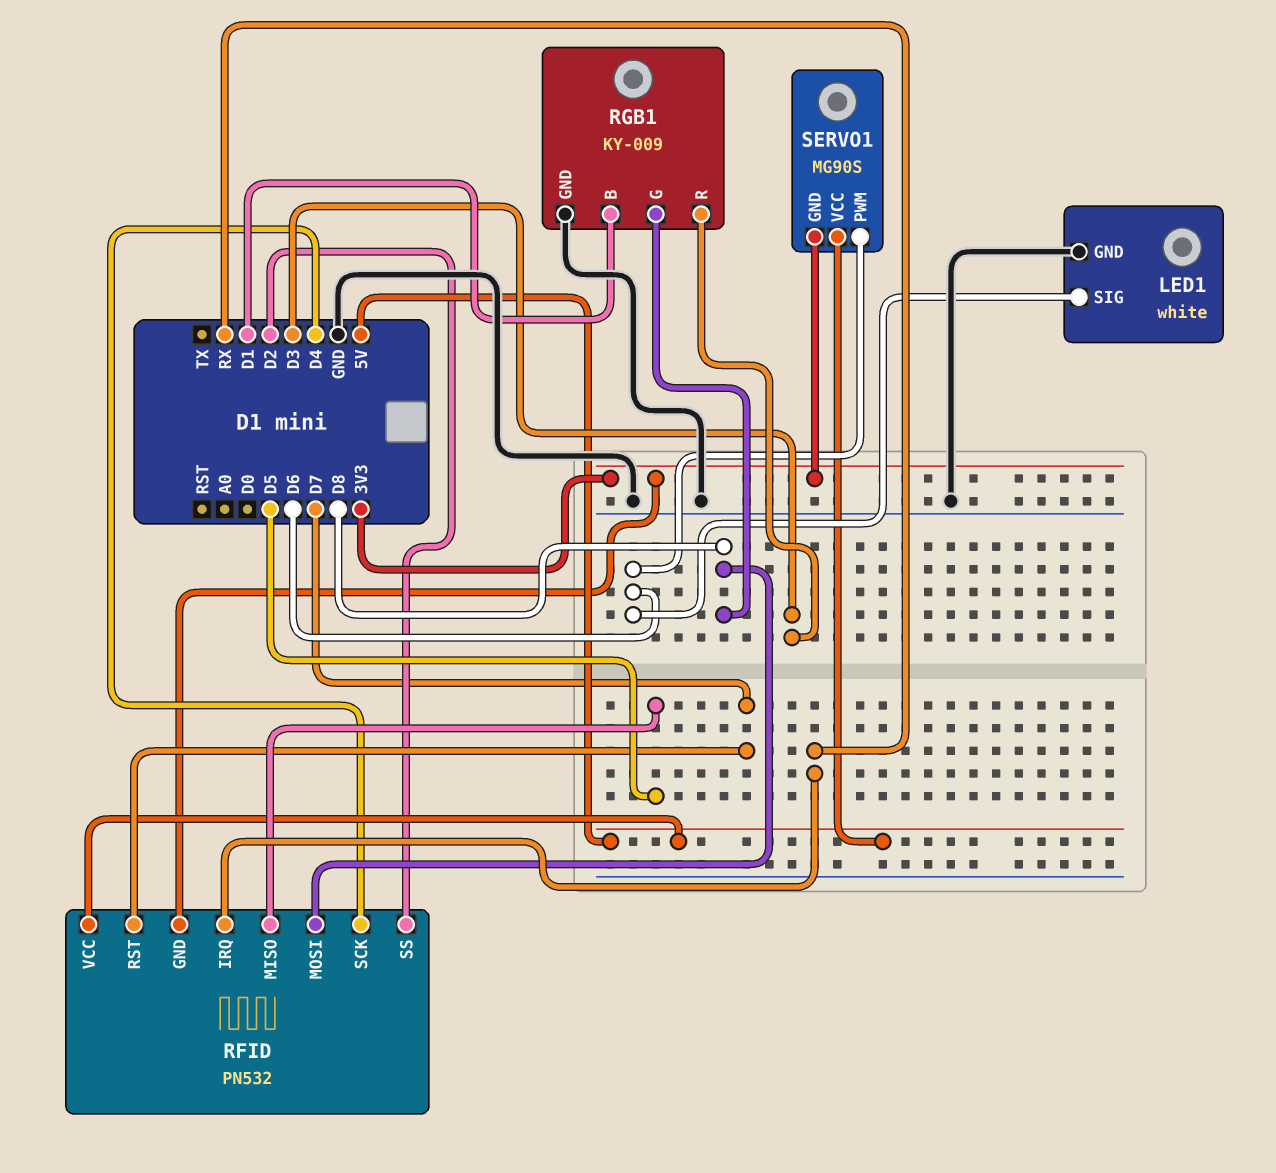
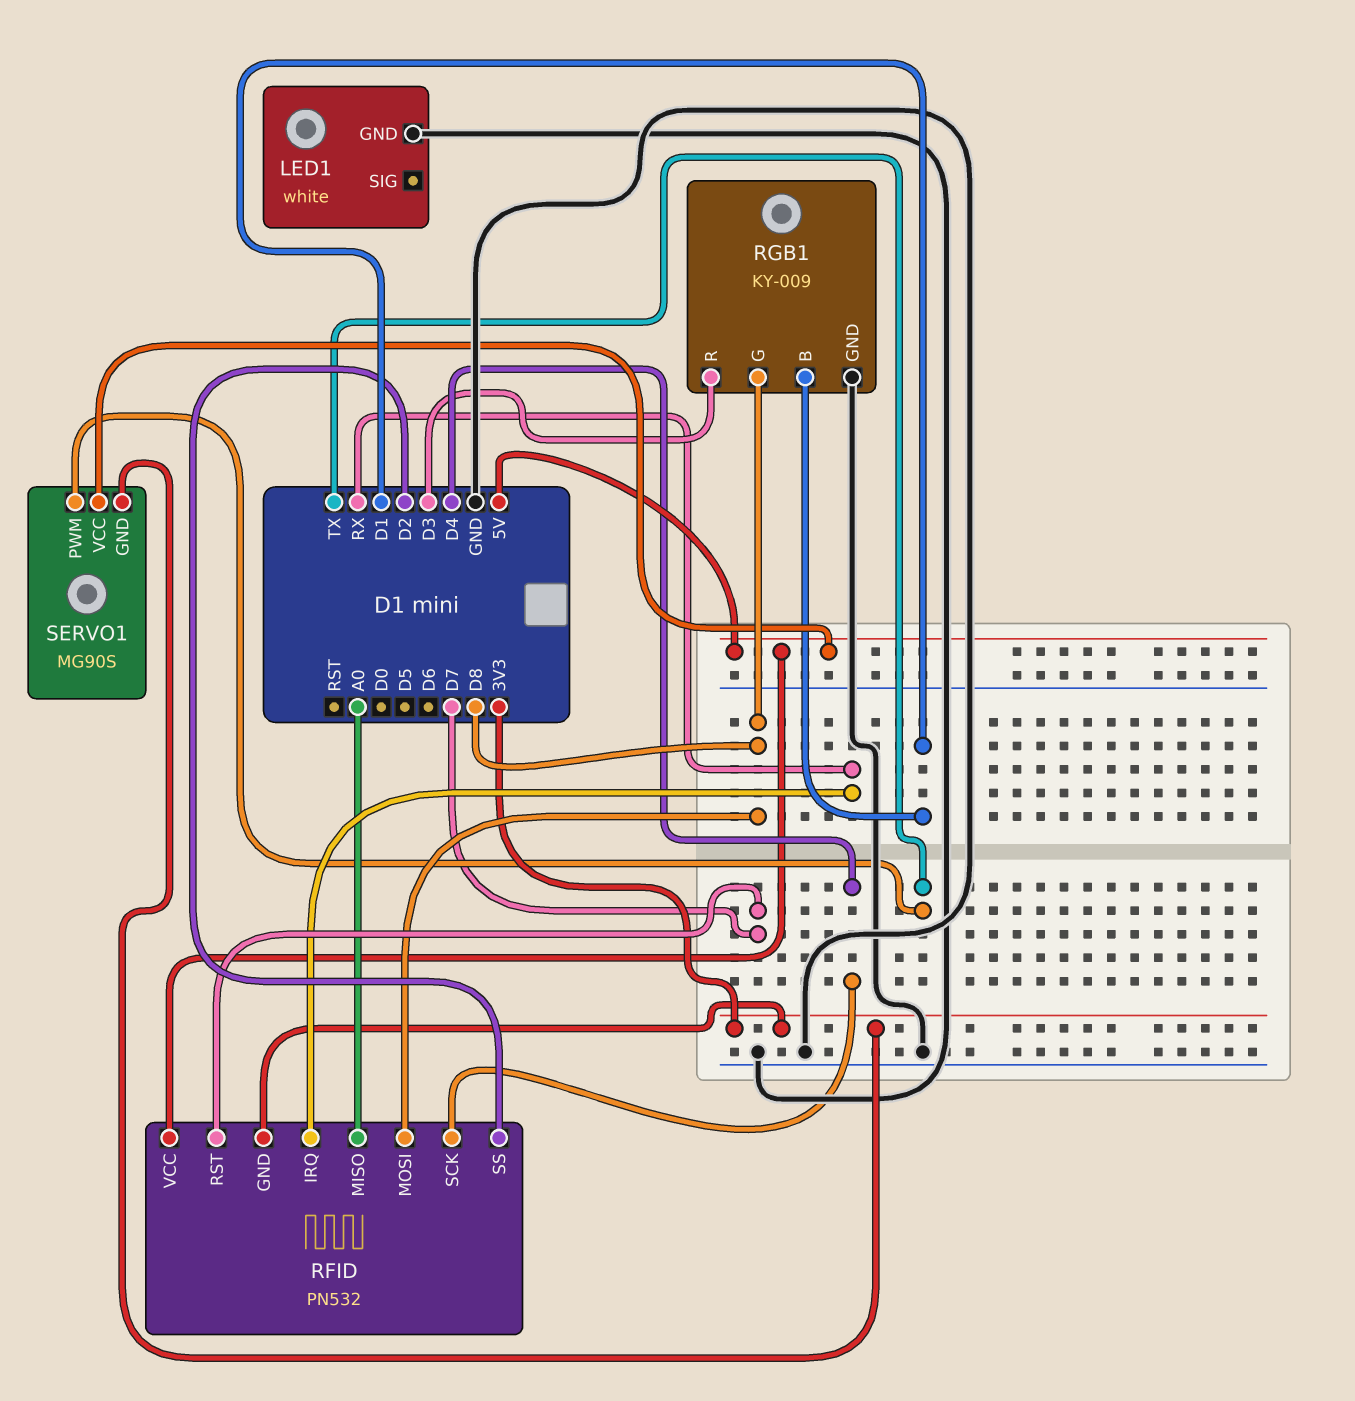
LED1 pin SIG: D6 -> none
RFID pin MISO: D5 -> A0
SERVO1 pin PWM: D6 -> TX

